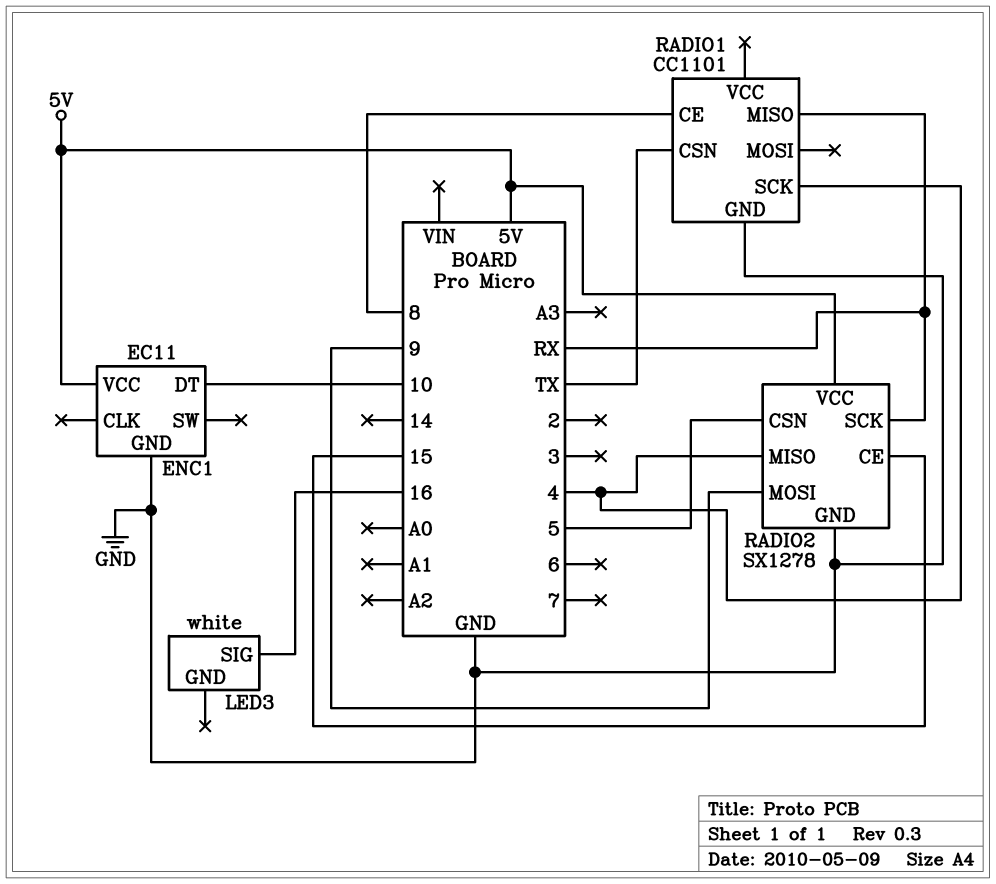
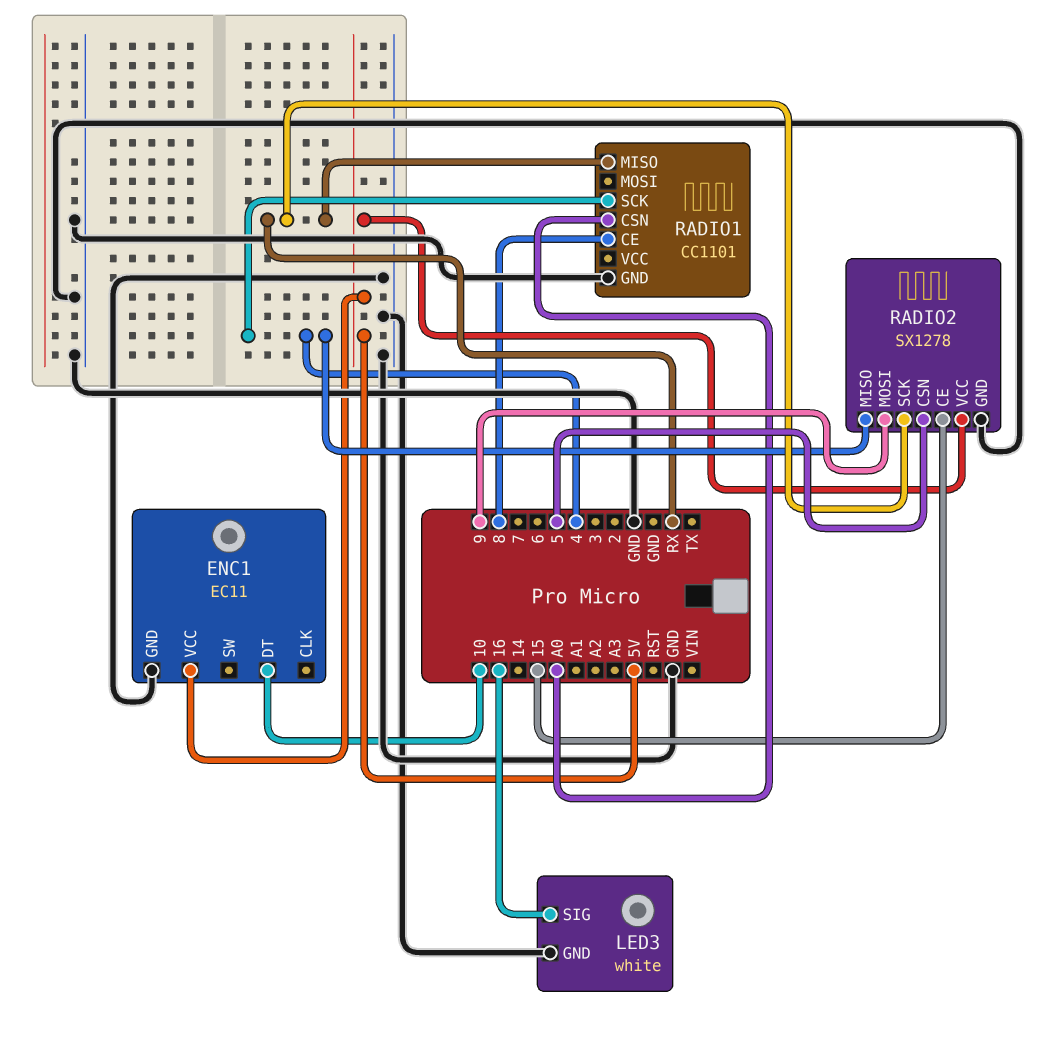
LED3 pin GND: none -> GND
RADIO1 pin CSN: TX -> A0

